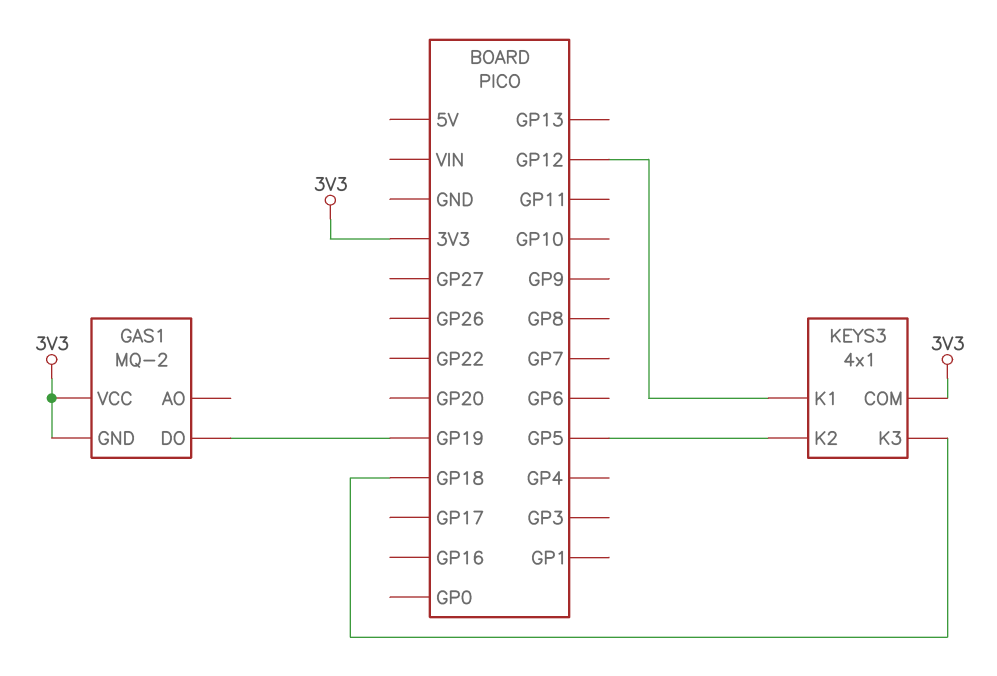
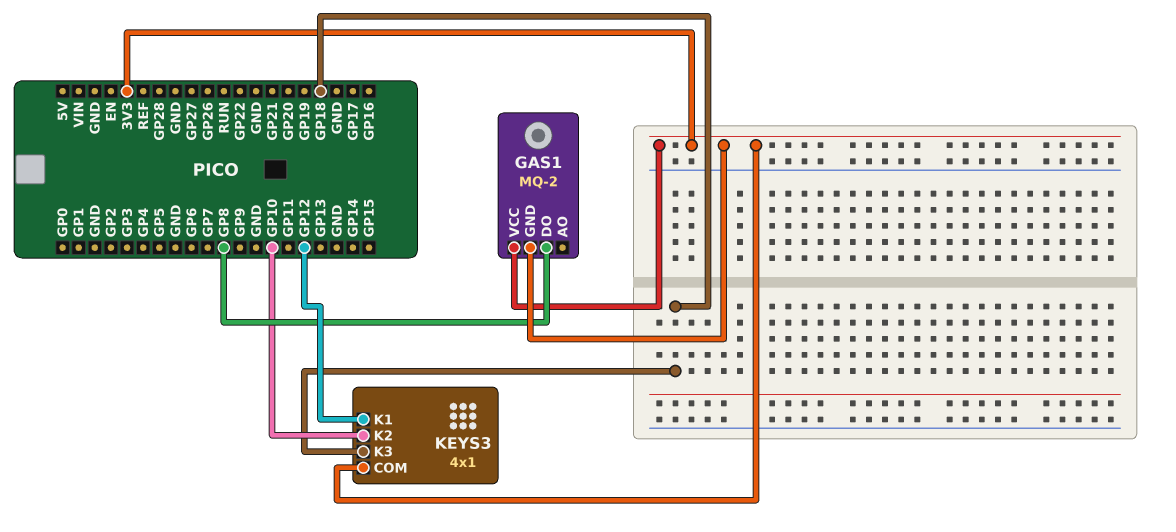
GAS1 pin DO: GP19 -> GP8
KEYS3 pin K2: GP5 -> GP10

